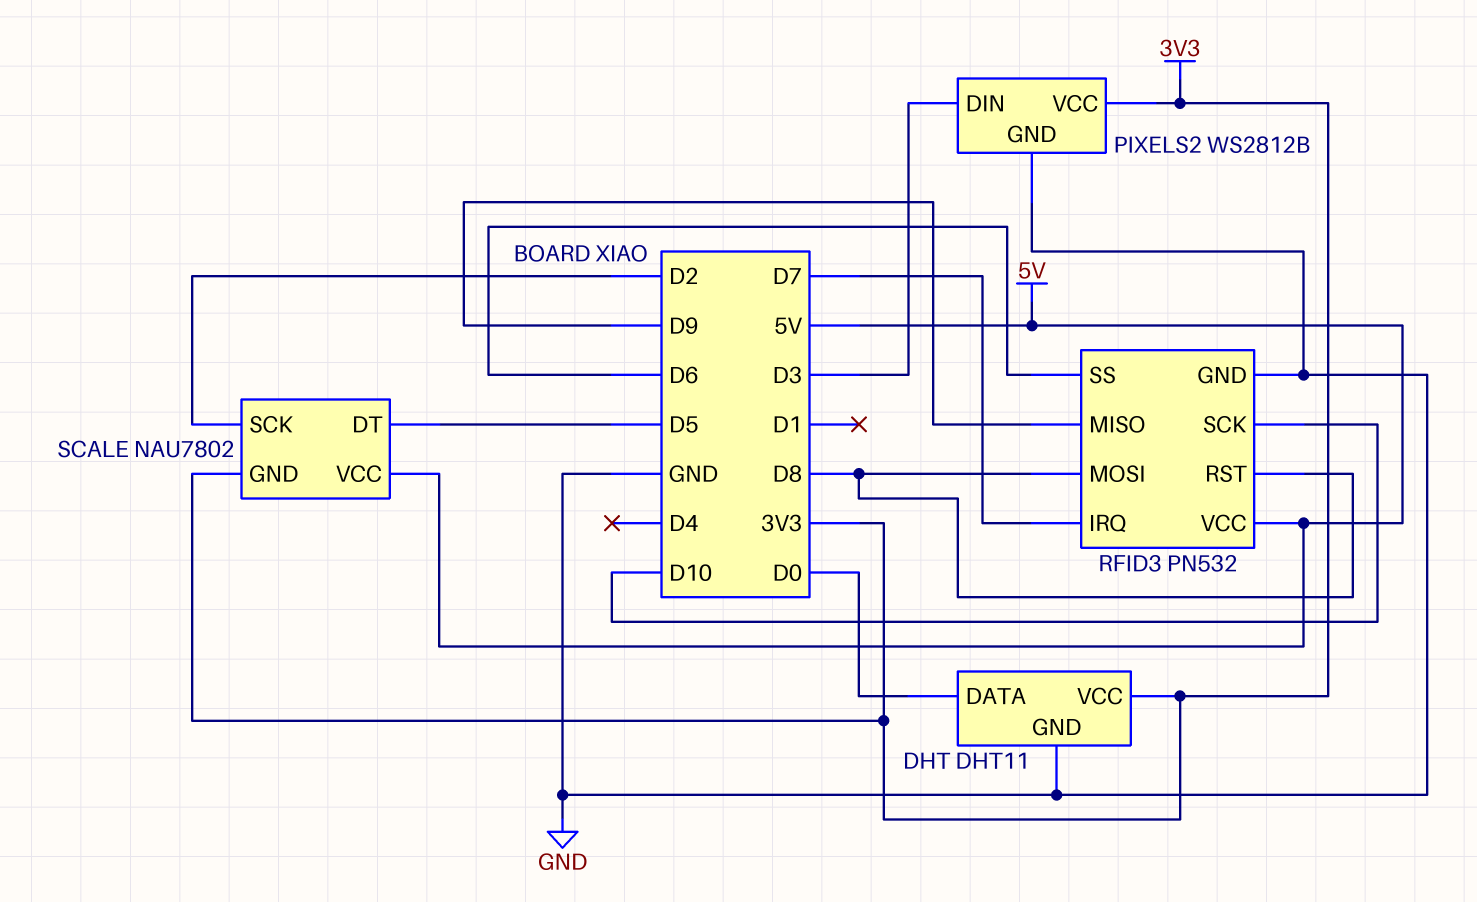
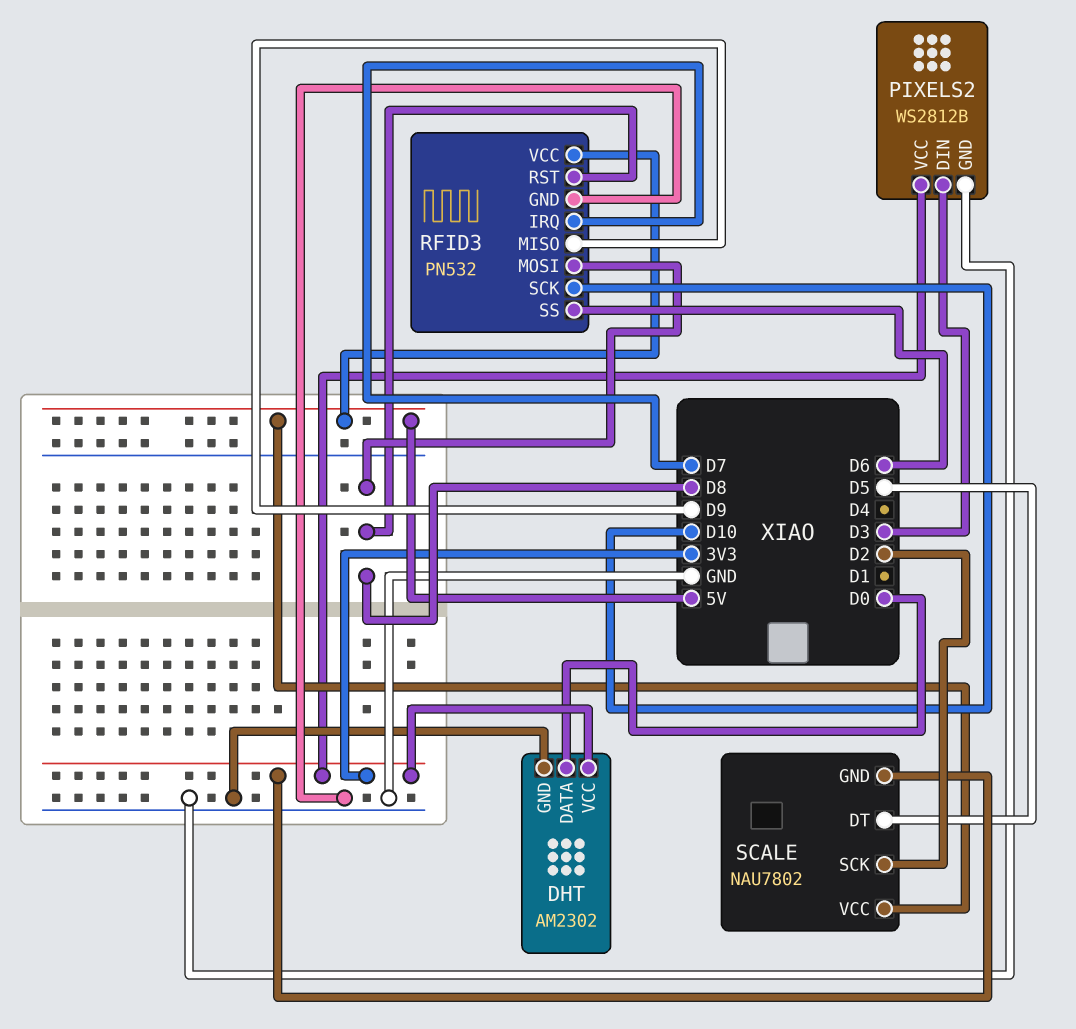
DHT: DHT11 -> AM2302

